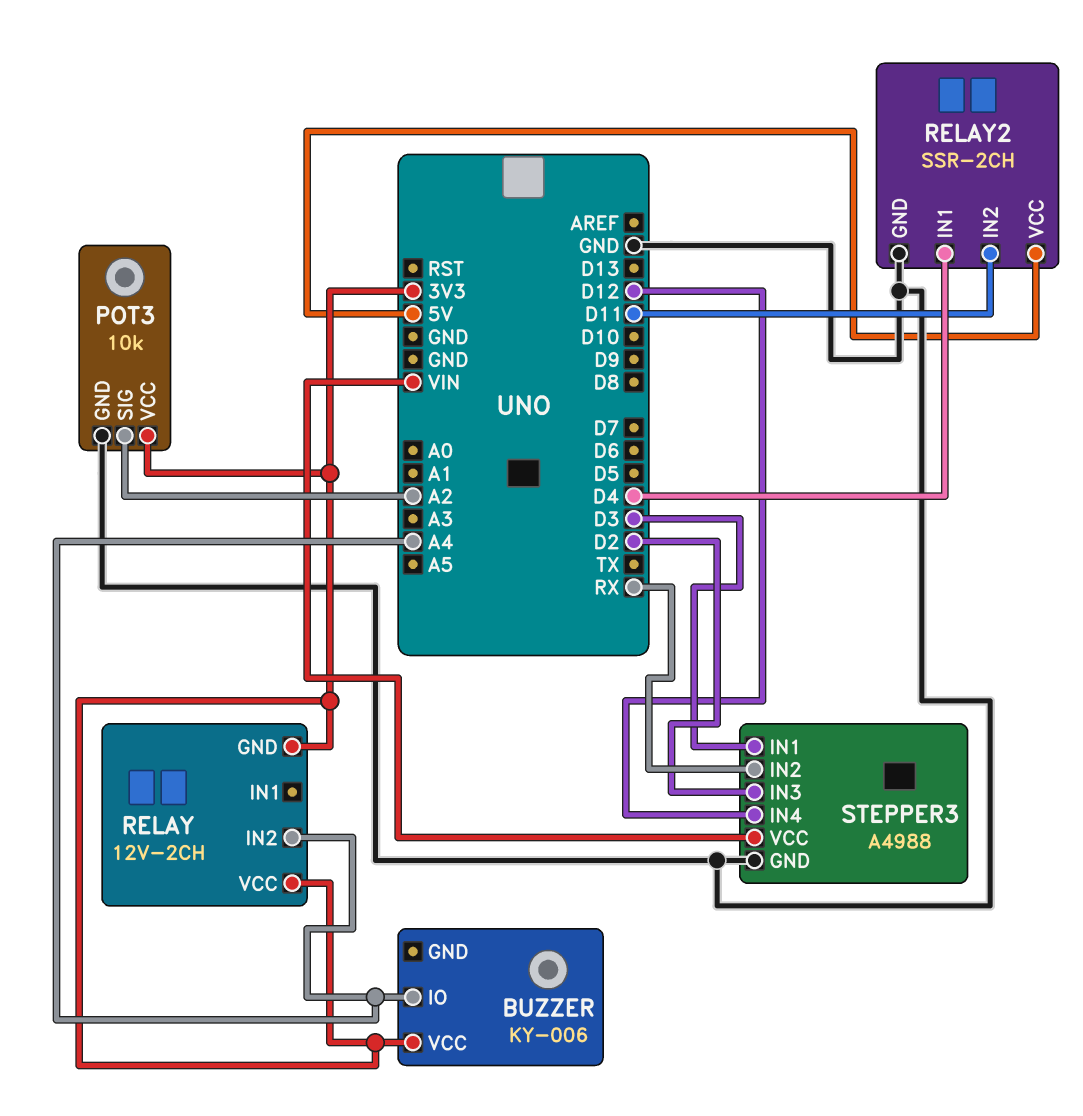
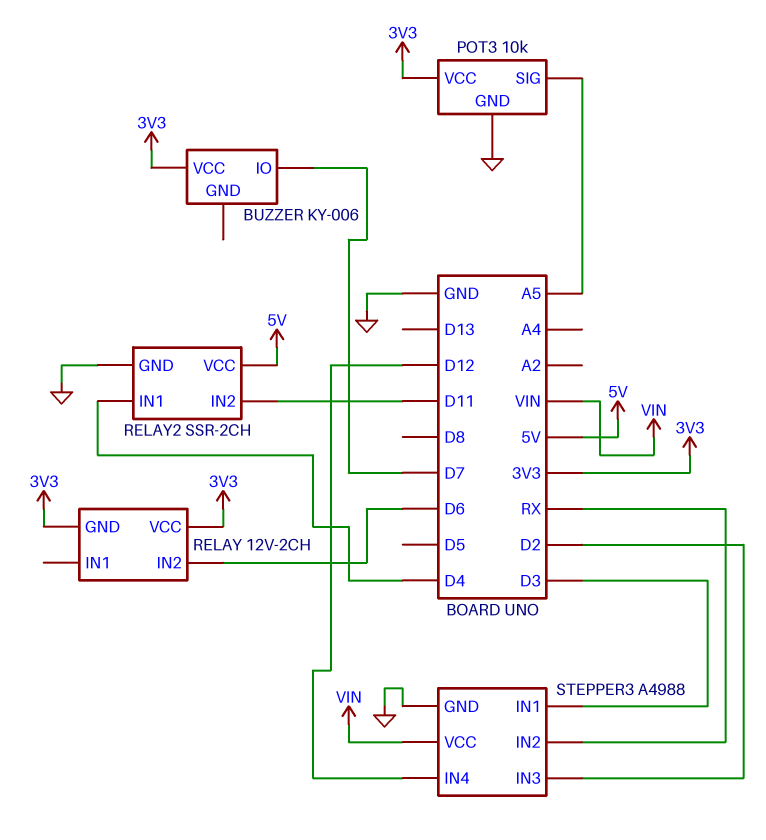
BUZZER pin IO: A4 -> D7
POT3 pin SIG: A2 -> A5
RELAY pin IN2: A4 -> D6

